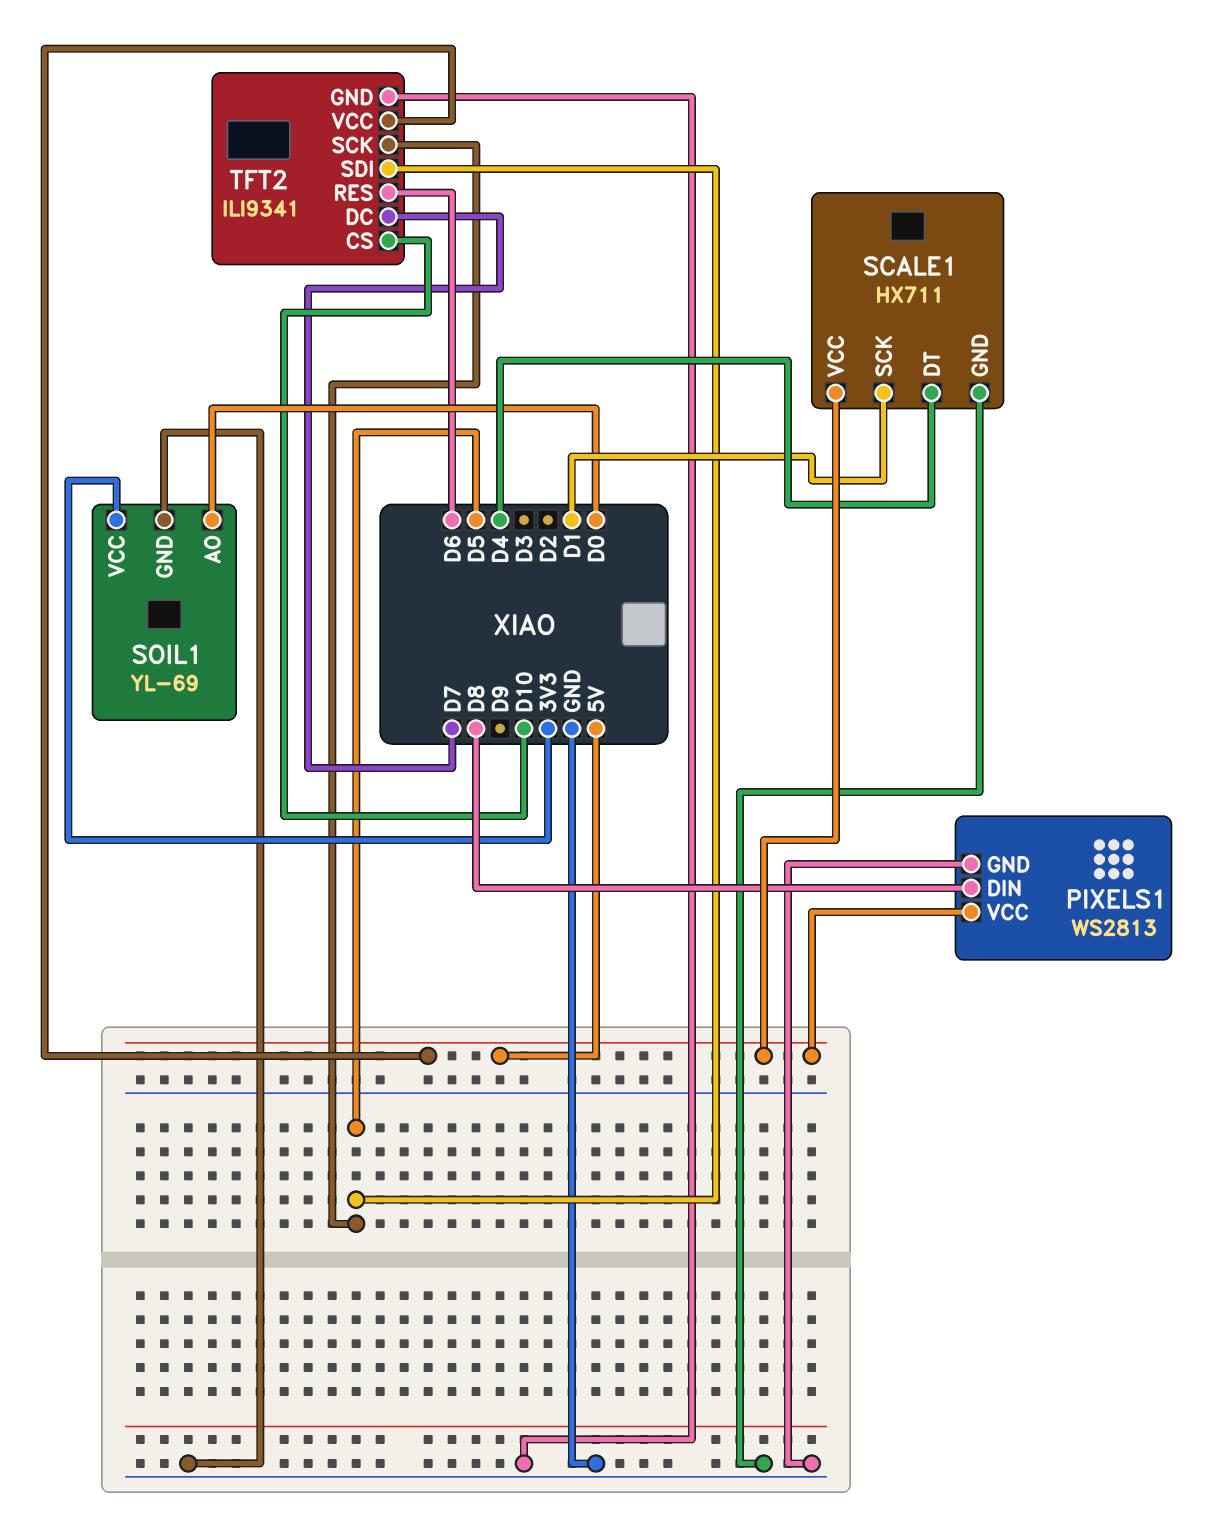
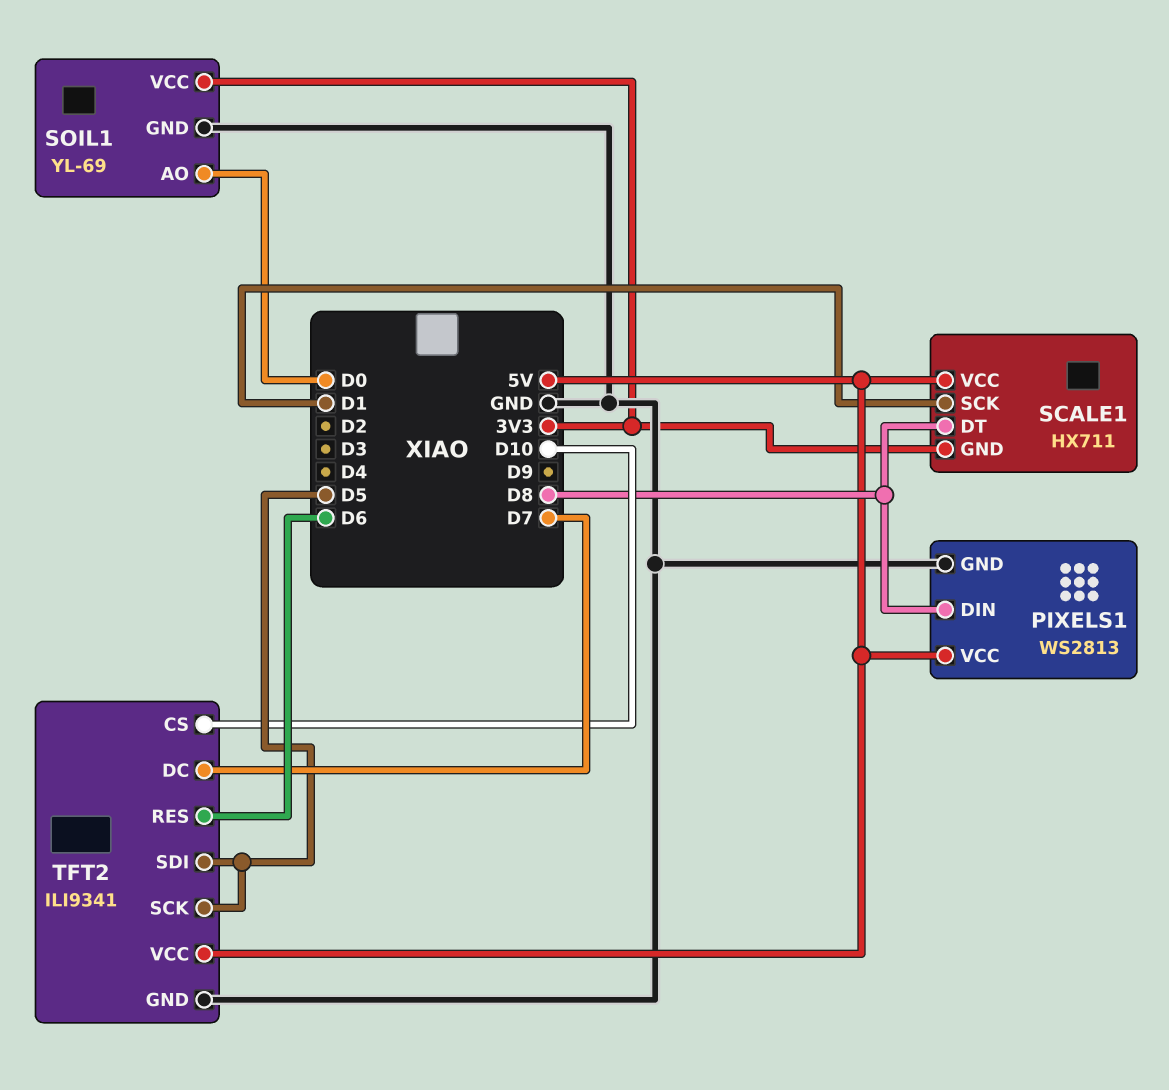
SCALE1 pin DT: D4 -> D8
SCALE1 pin GND: GND -> 3V3

